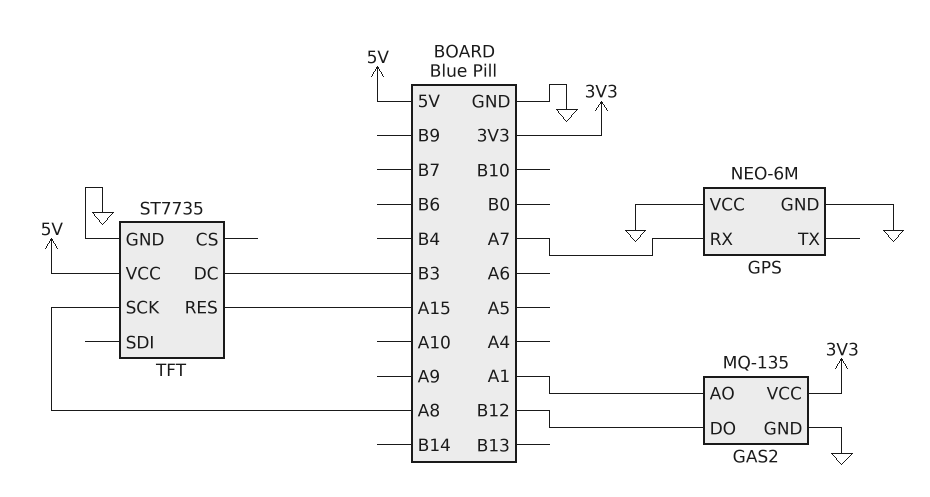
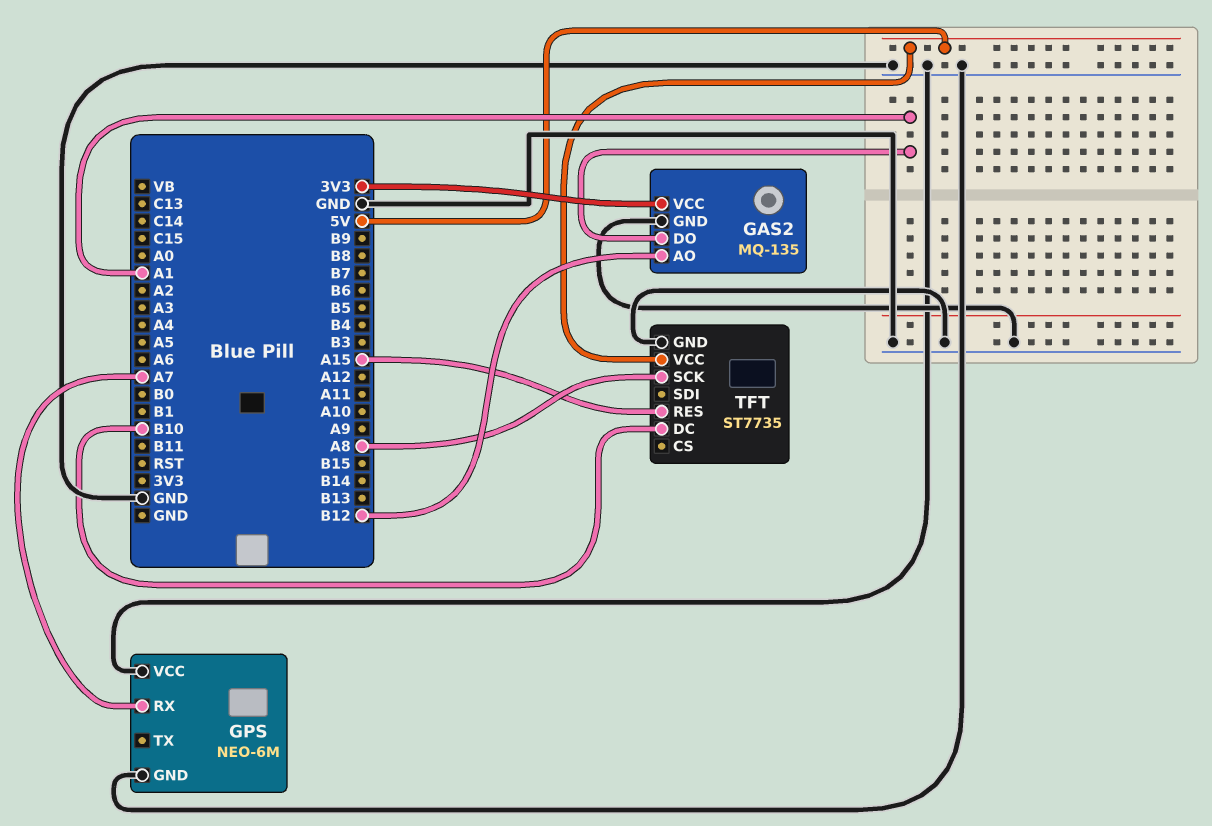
GAS2 pin AO: A1 -> B12
GAS2 pin DO: B12 -> A1
TFT pin DC: B3 -> B10

